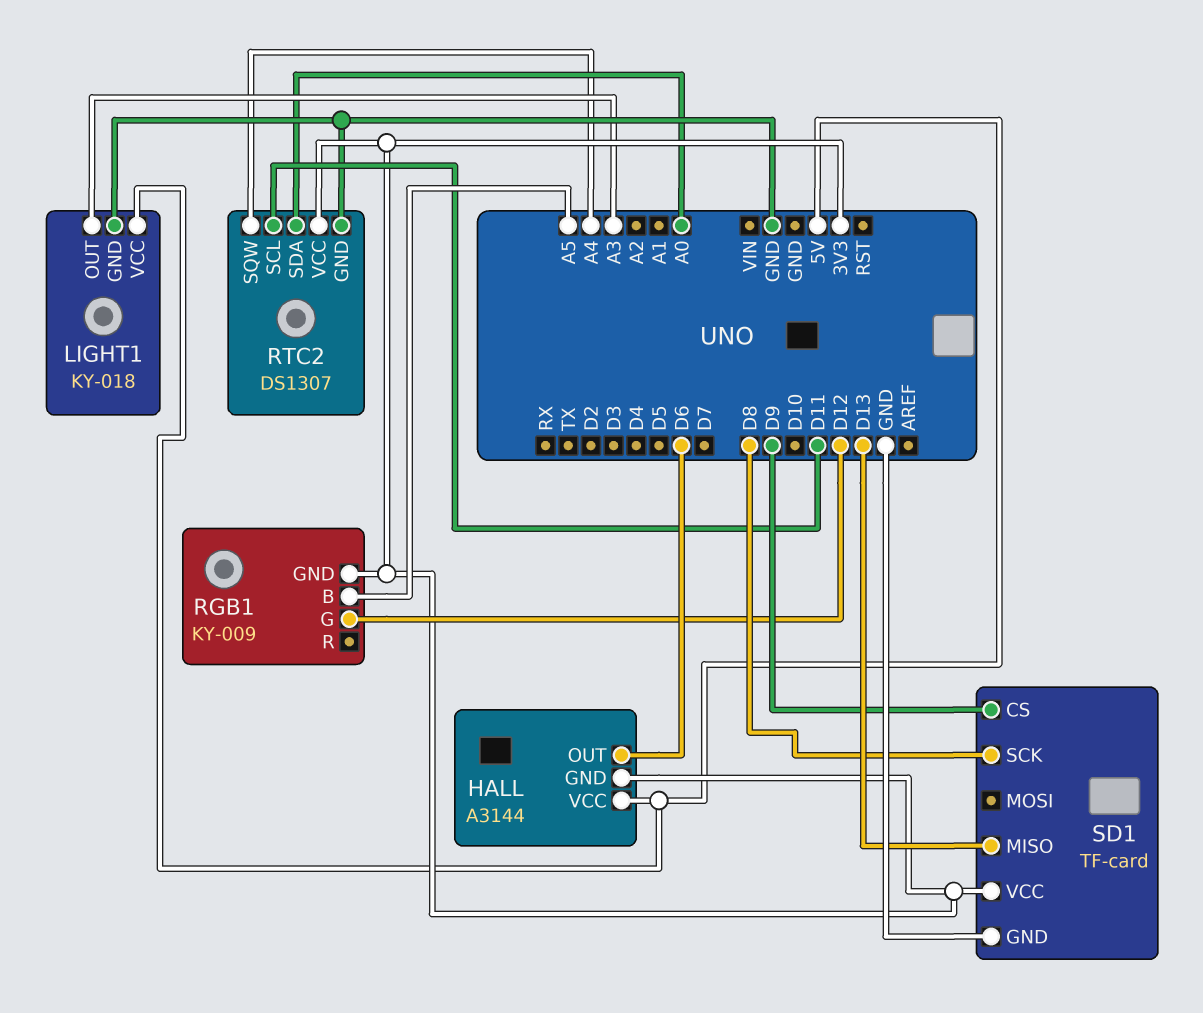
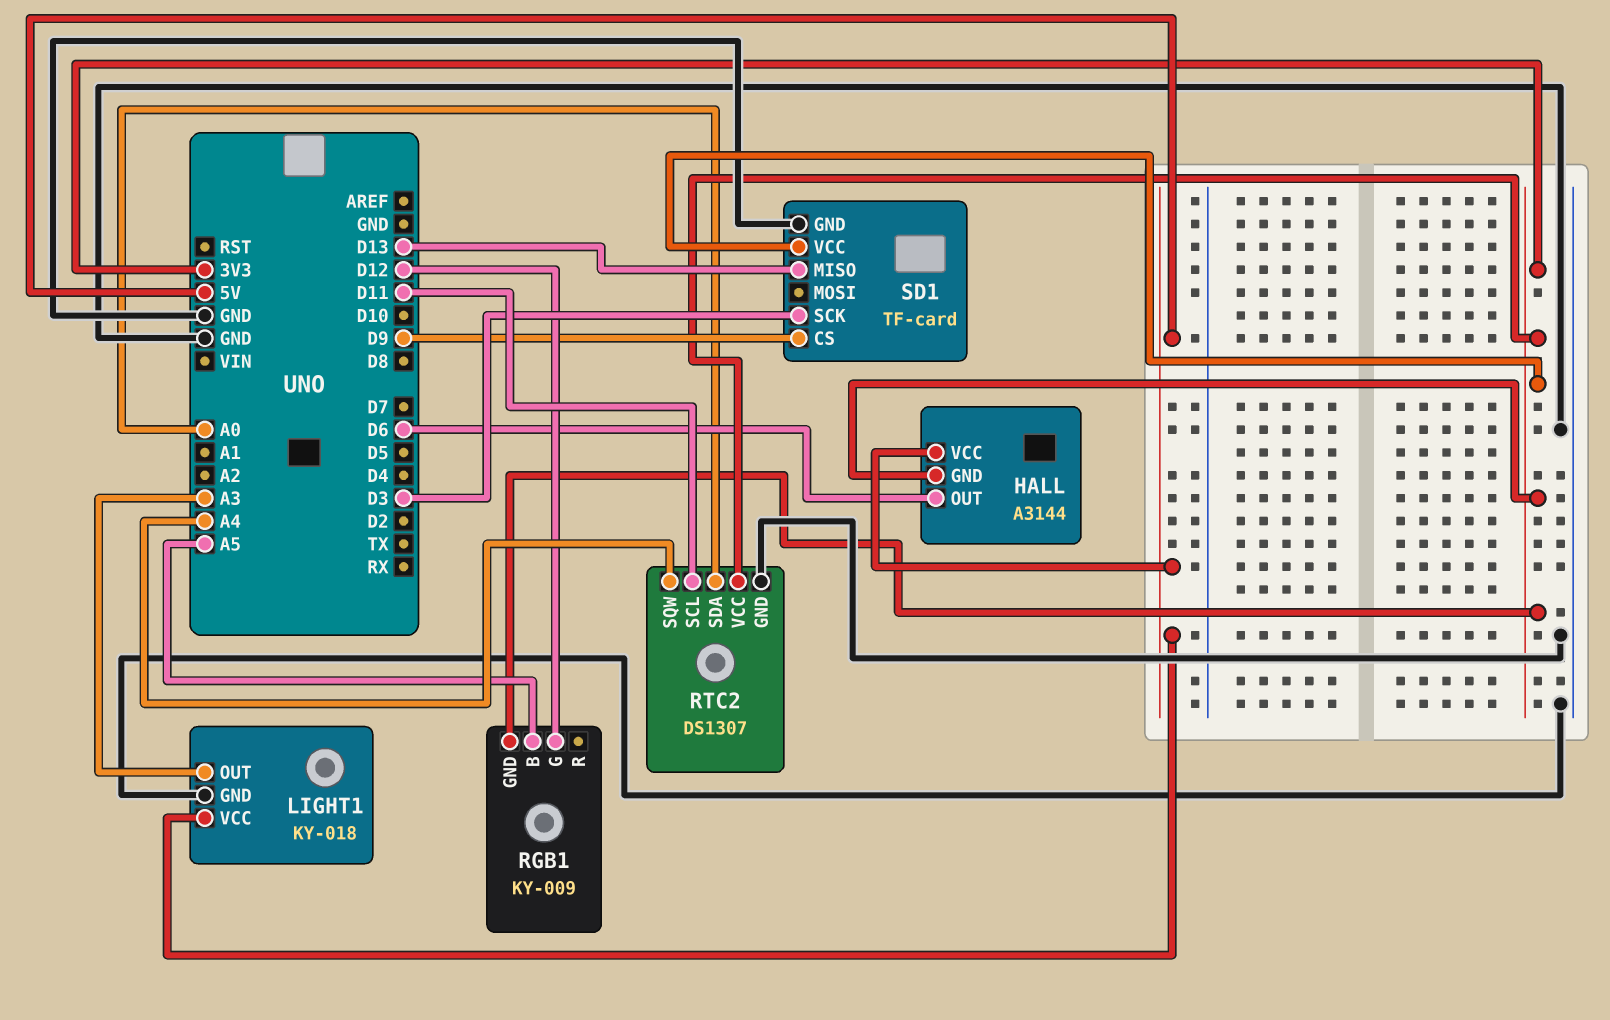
SD1 pin SCK: D8 -> D3

